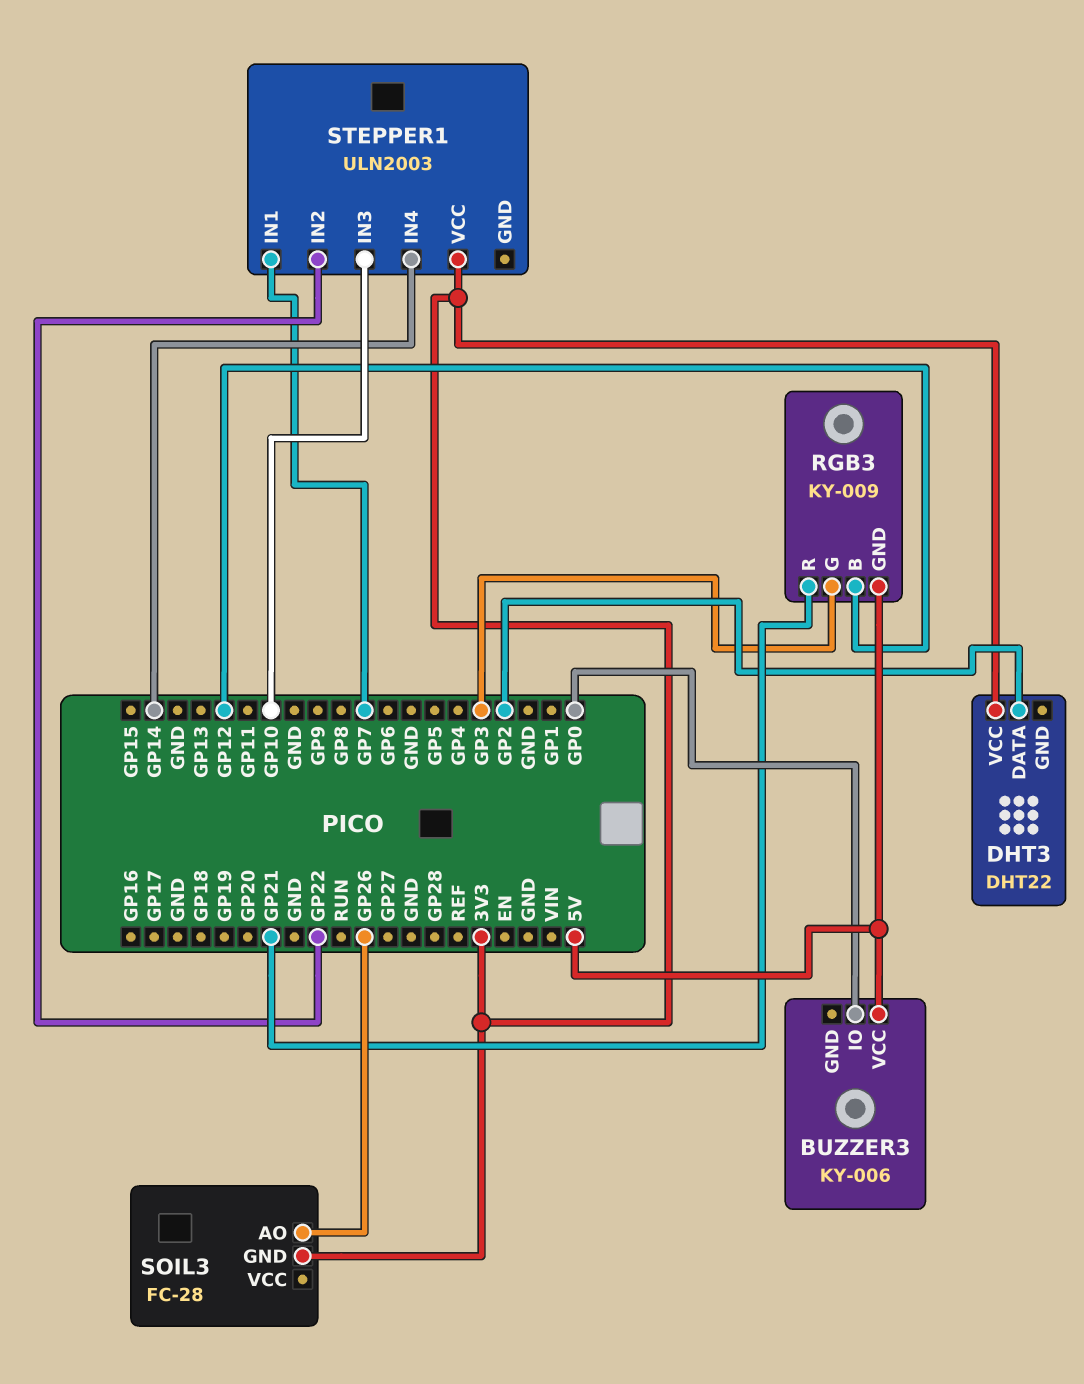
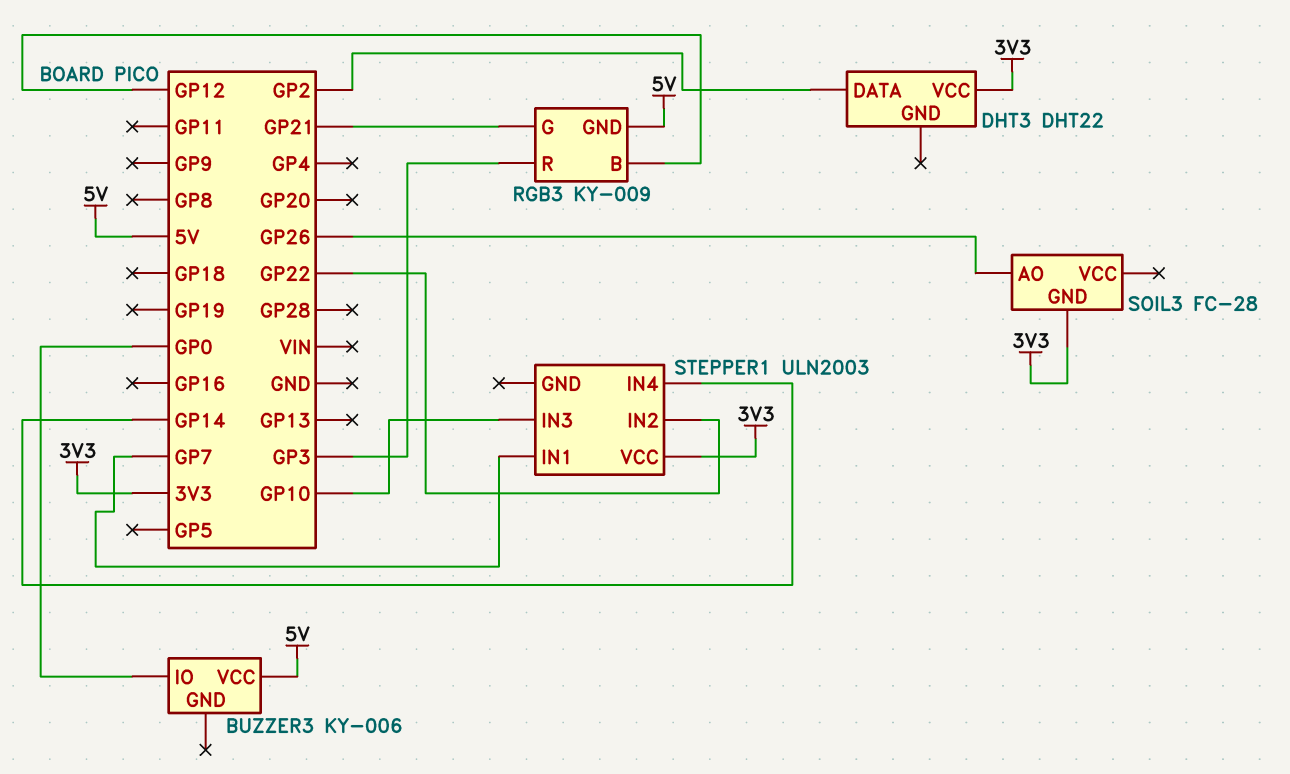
RGB3 pin G: GP3 -> GP21
RGB3 pin R: GP21 -> GP3

